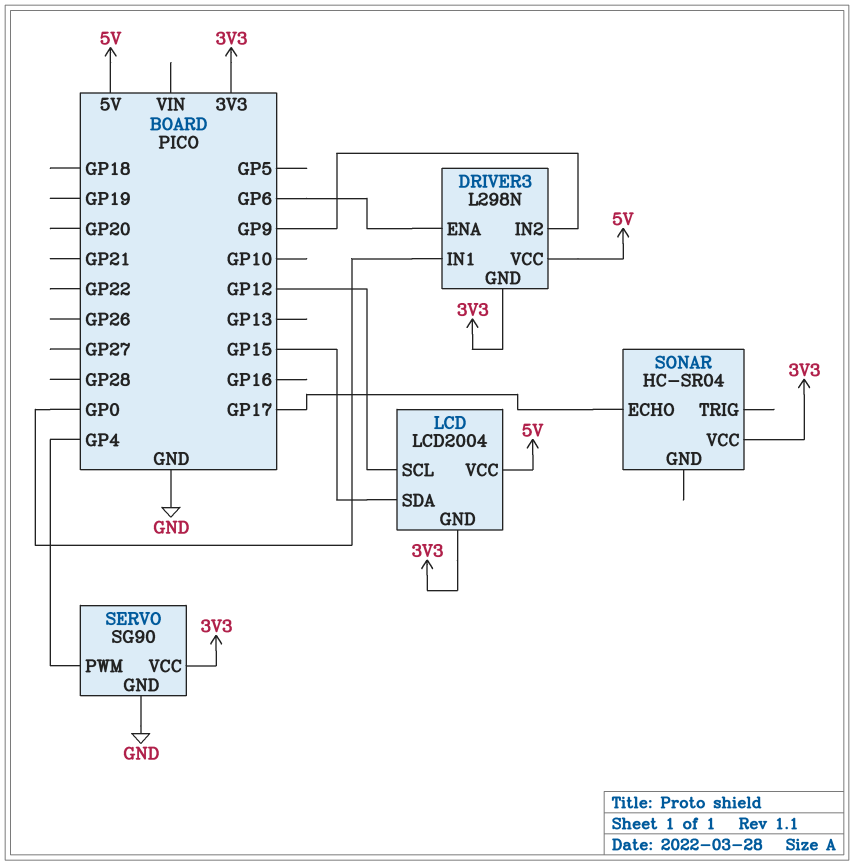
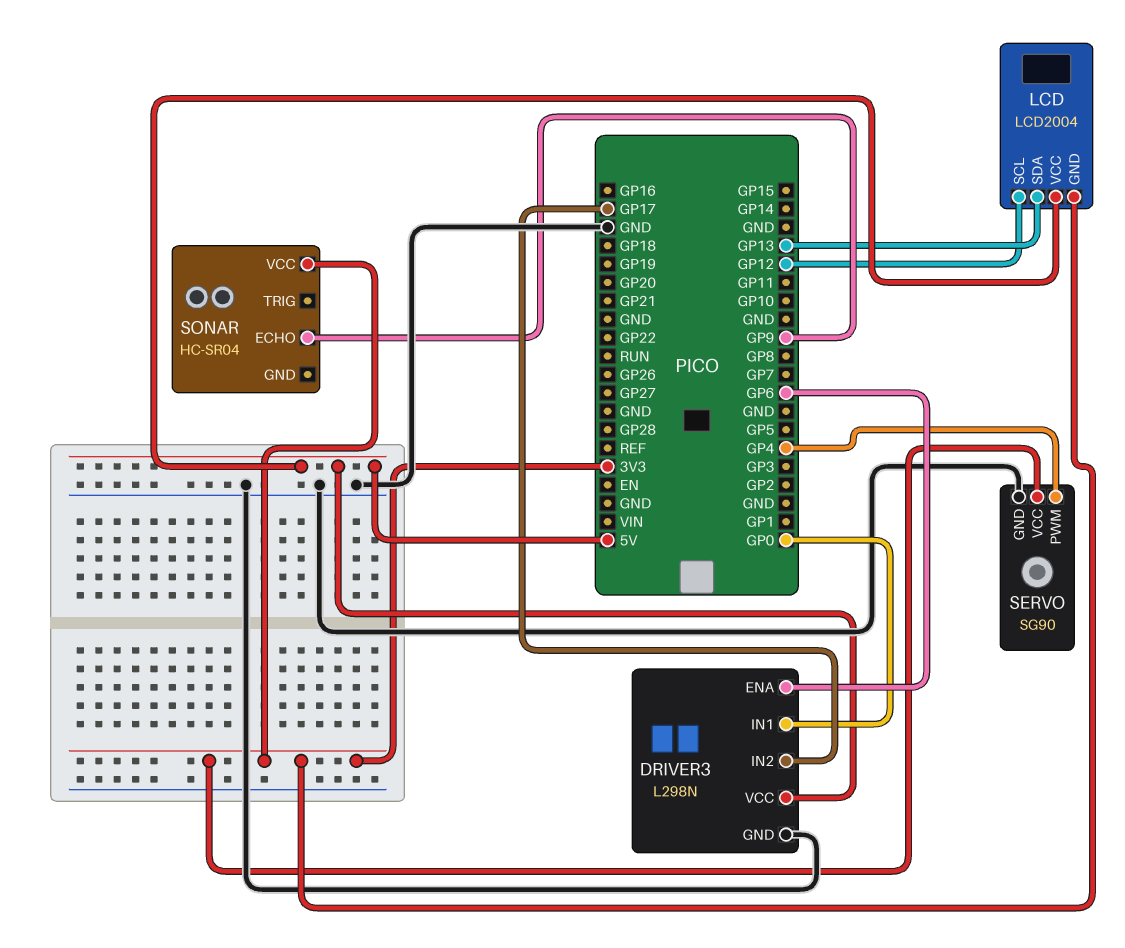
DRIVER3 pin GND: 3V3 -> GND
DRIVER3 pin IN2: GP9 -> GP17
LCD pin SDA: GP15 -> GP13
SONAR pin ECHO: GP17 -> GP9

